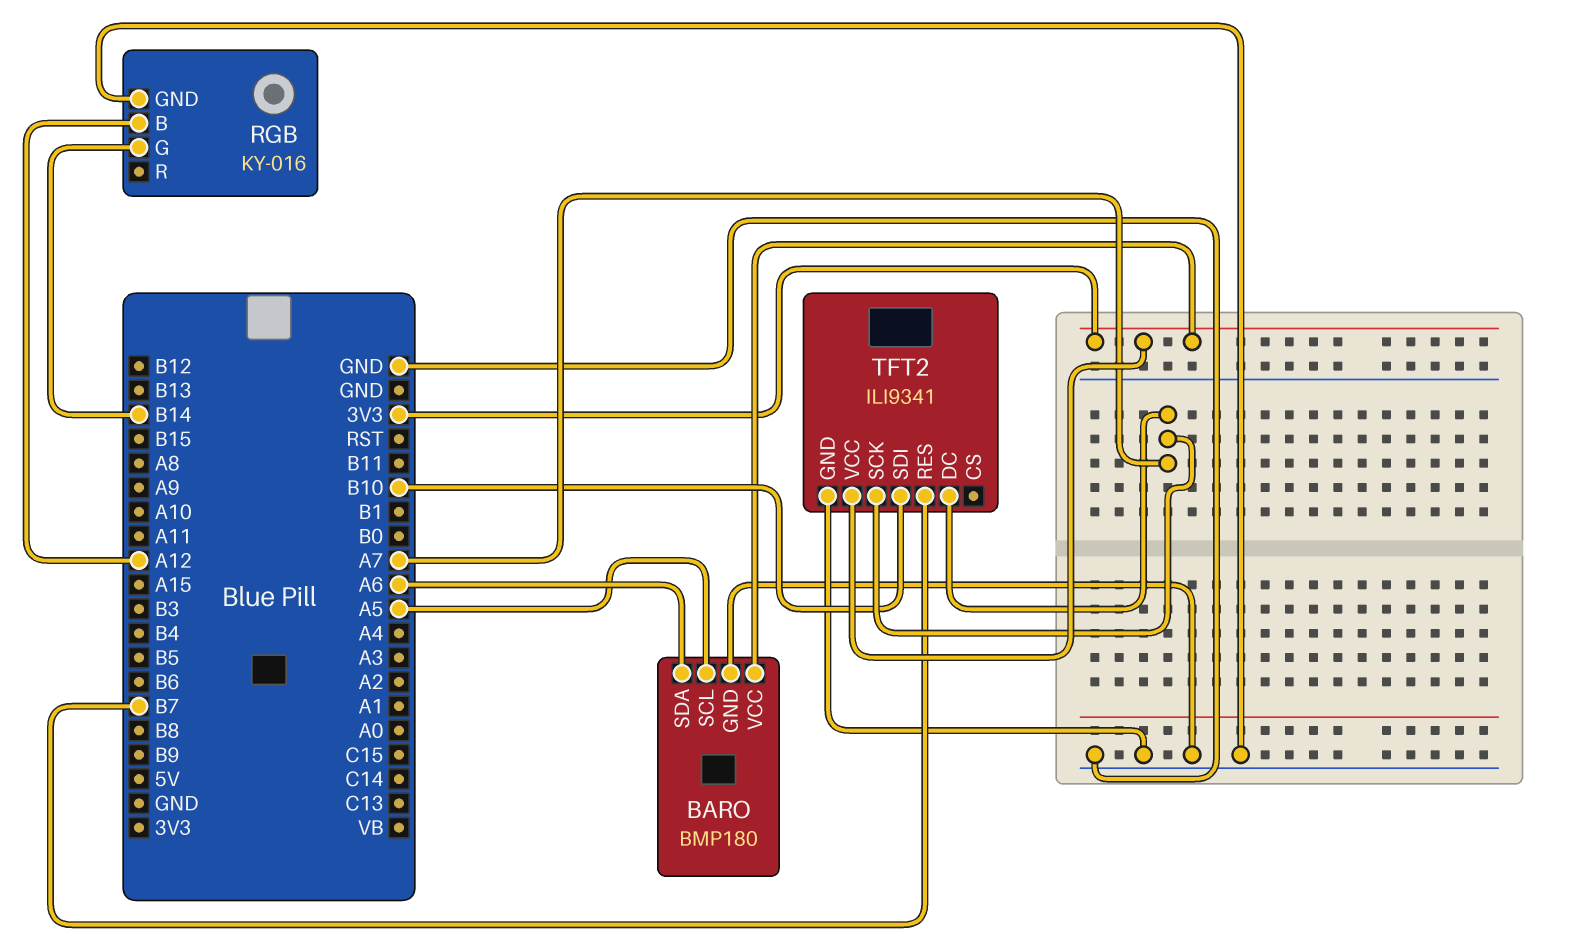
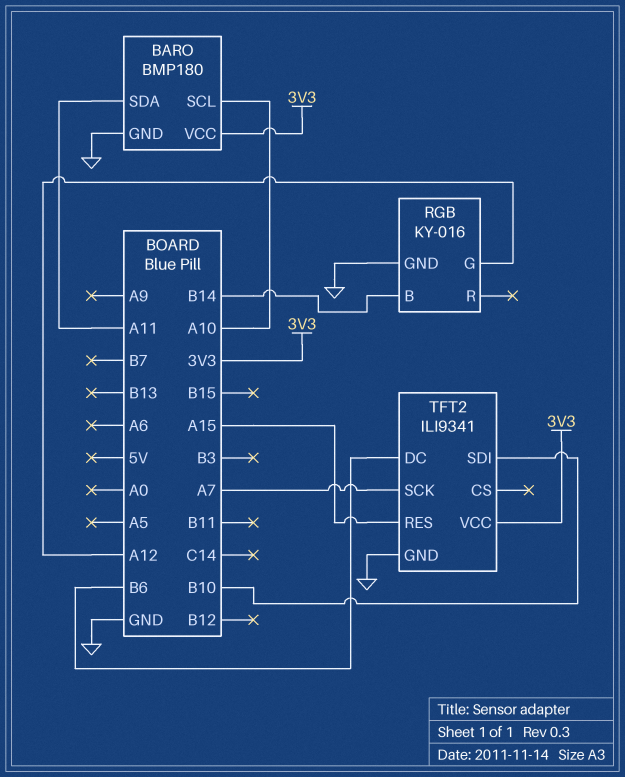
BARO pin SCL: A5 -> A10
BARO pin SDA: A6 -> A11
RGB pin B: A12 -> B14
RGB pin G: B14 -> A12
TFT2 pin DC: A7 -> B6
TFT2 pin RES: B7 -> A15

